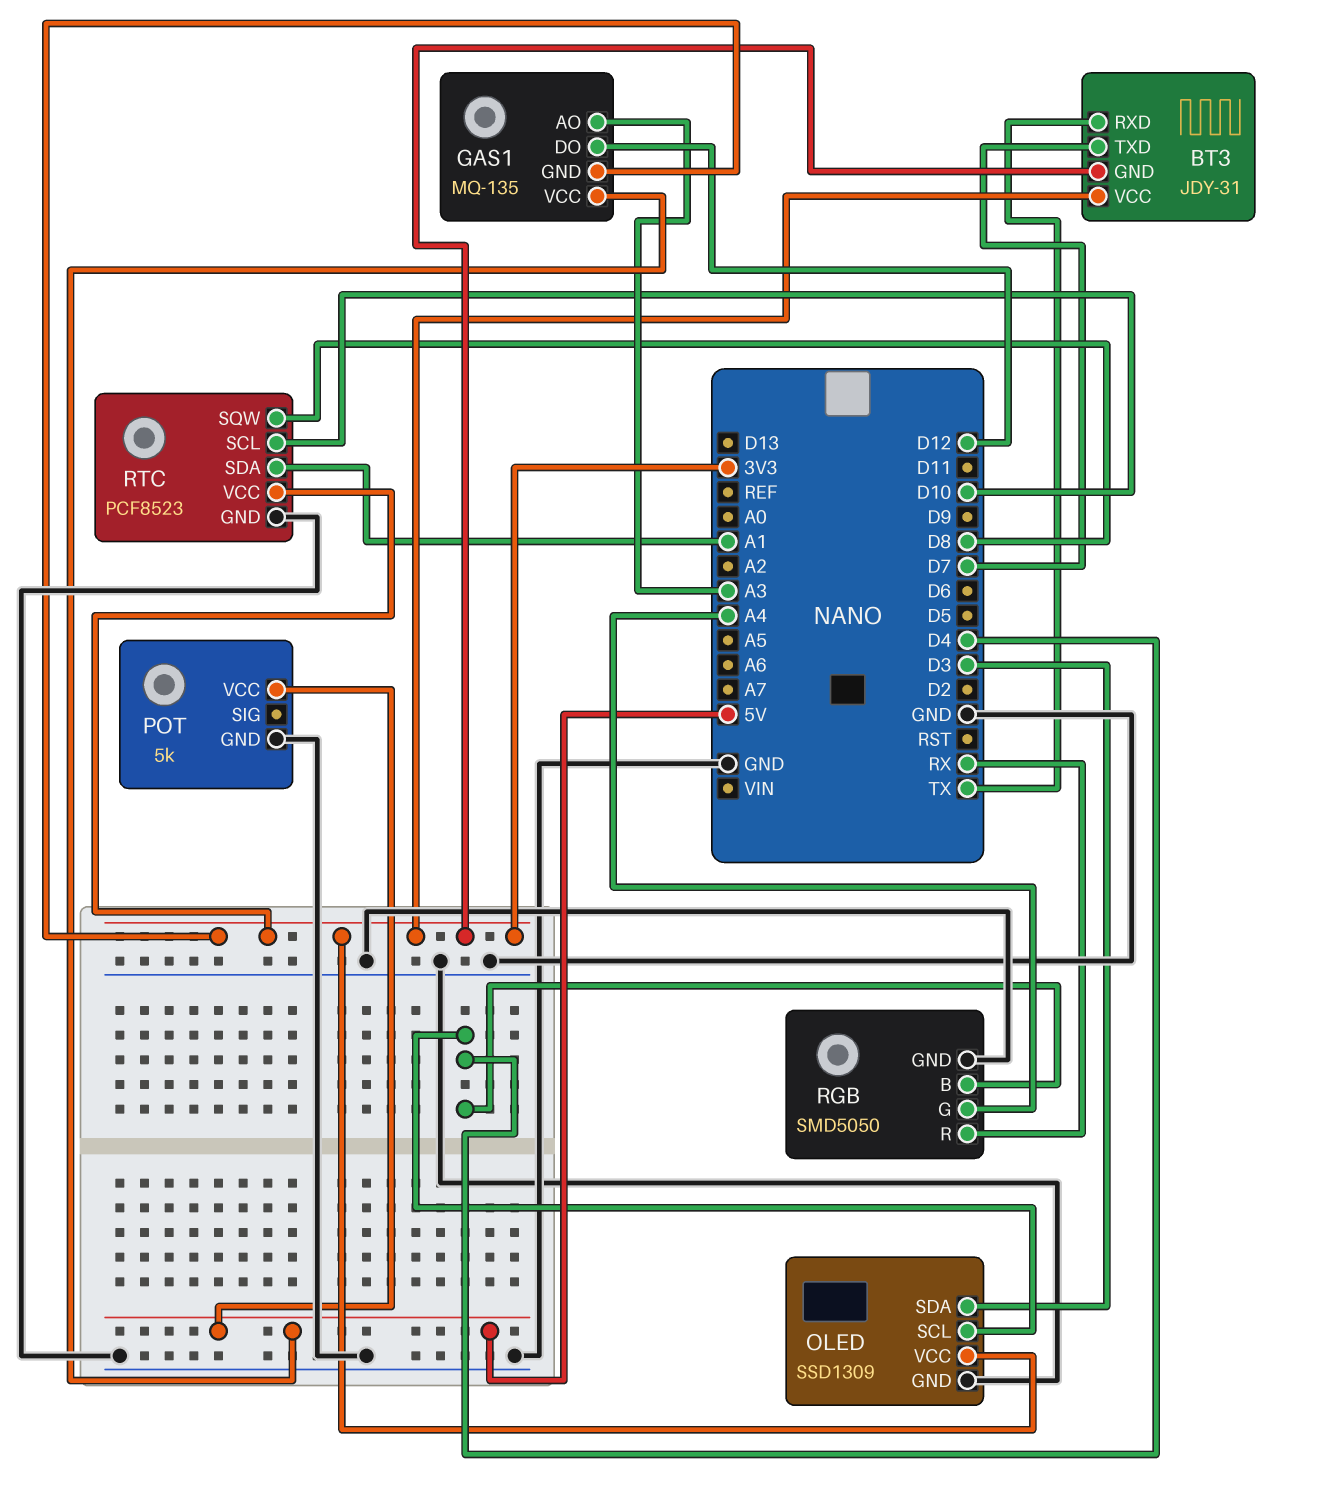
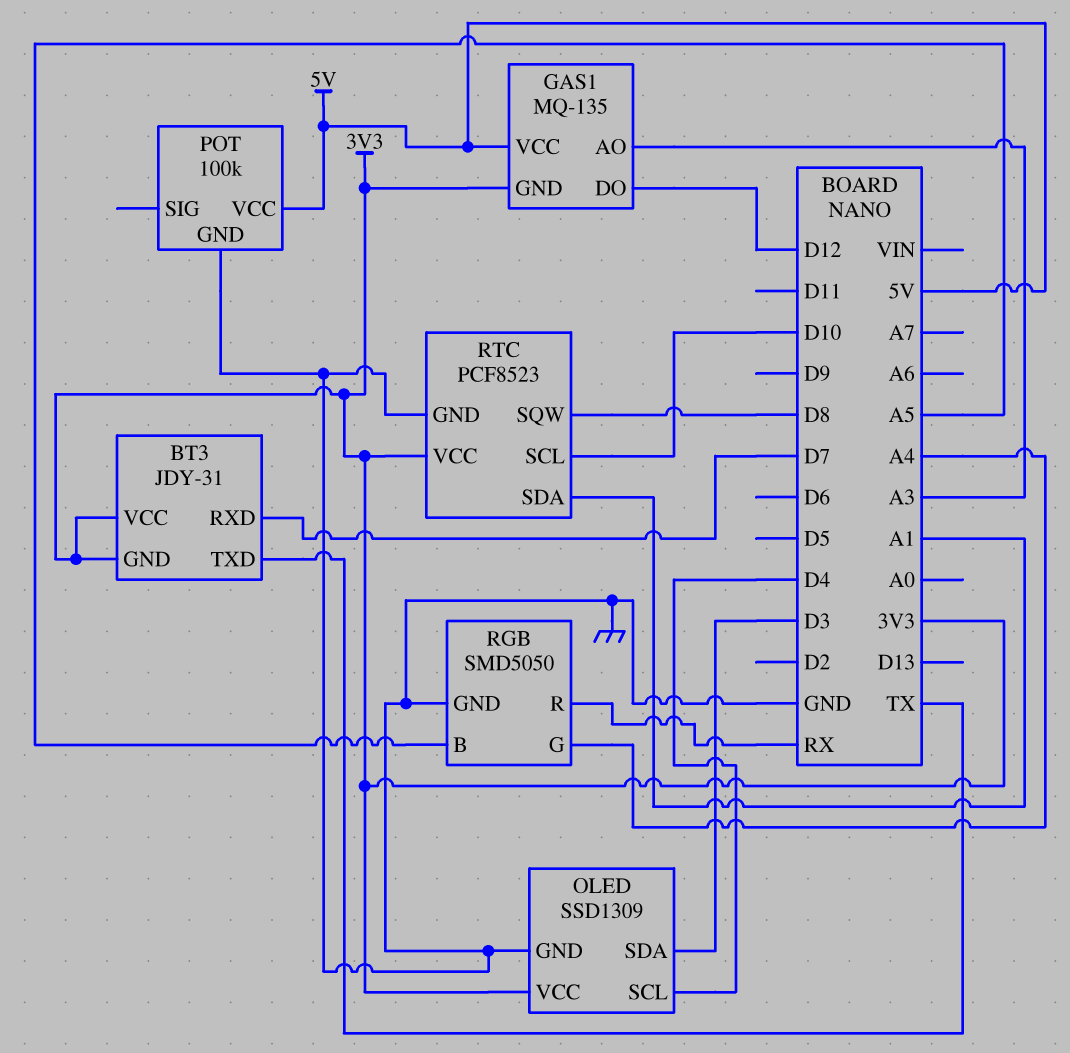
BT3 pin RXD: TX -> D7
BT3 pin TXD: D7 -> TX
POT: 5k -> 100k
RGB pin B: D4 -> A5

